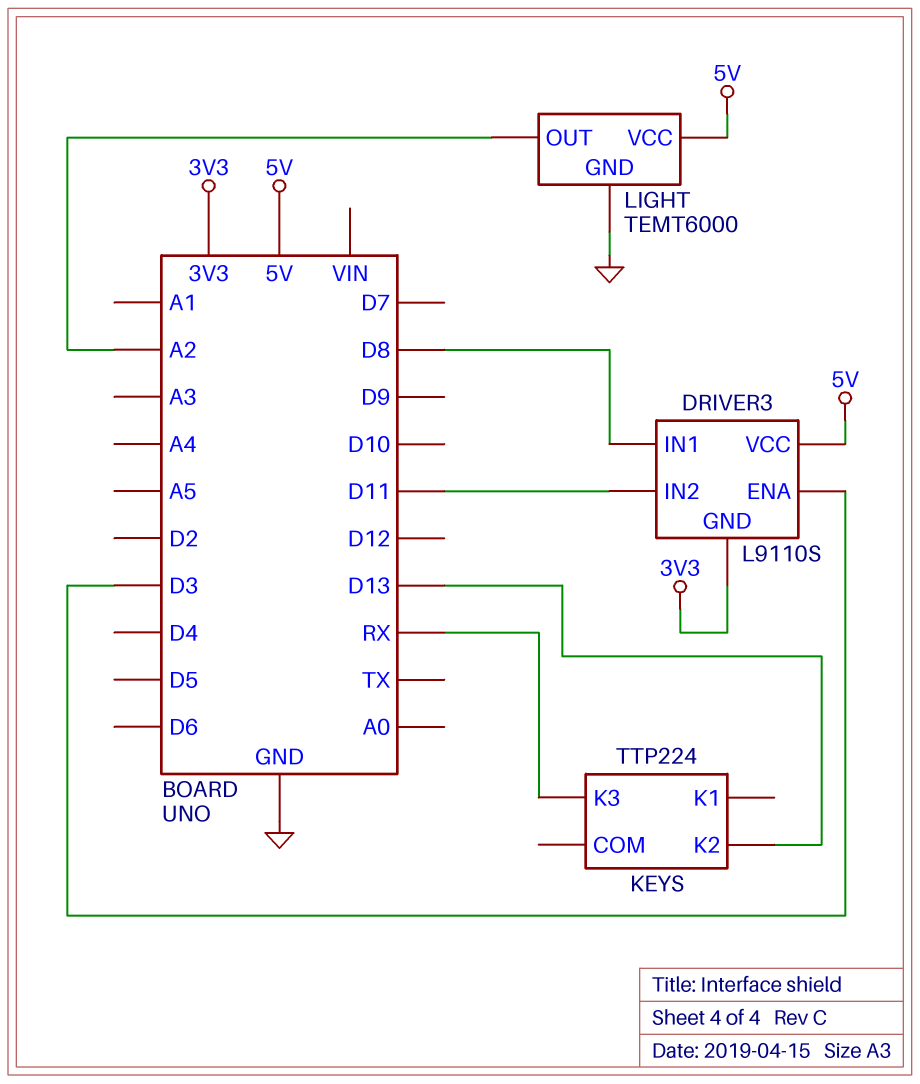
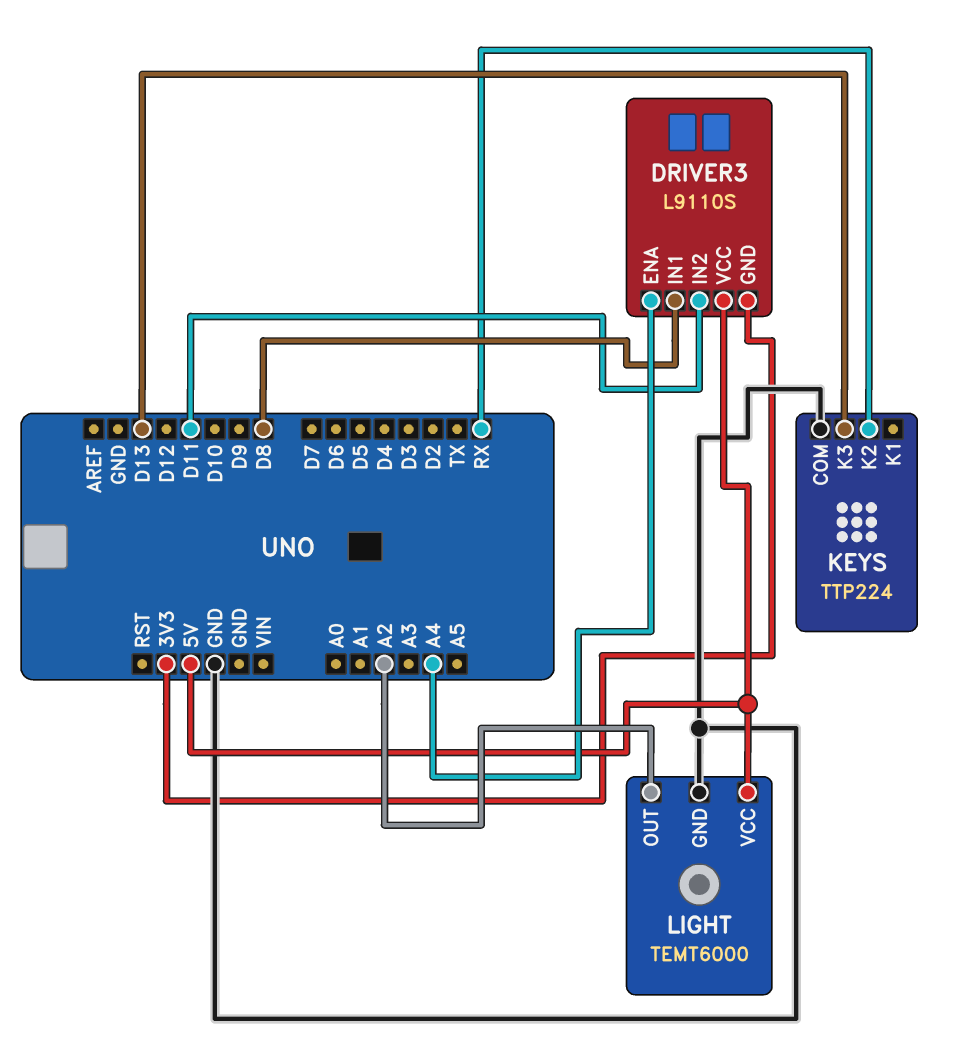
DRIVER3 pin ENA: D3 -> A4
KEYS pin COM: none -> GND
KEYS pin K2: D13 -> RX
KEYS pin K3: RX -> D13

